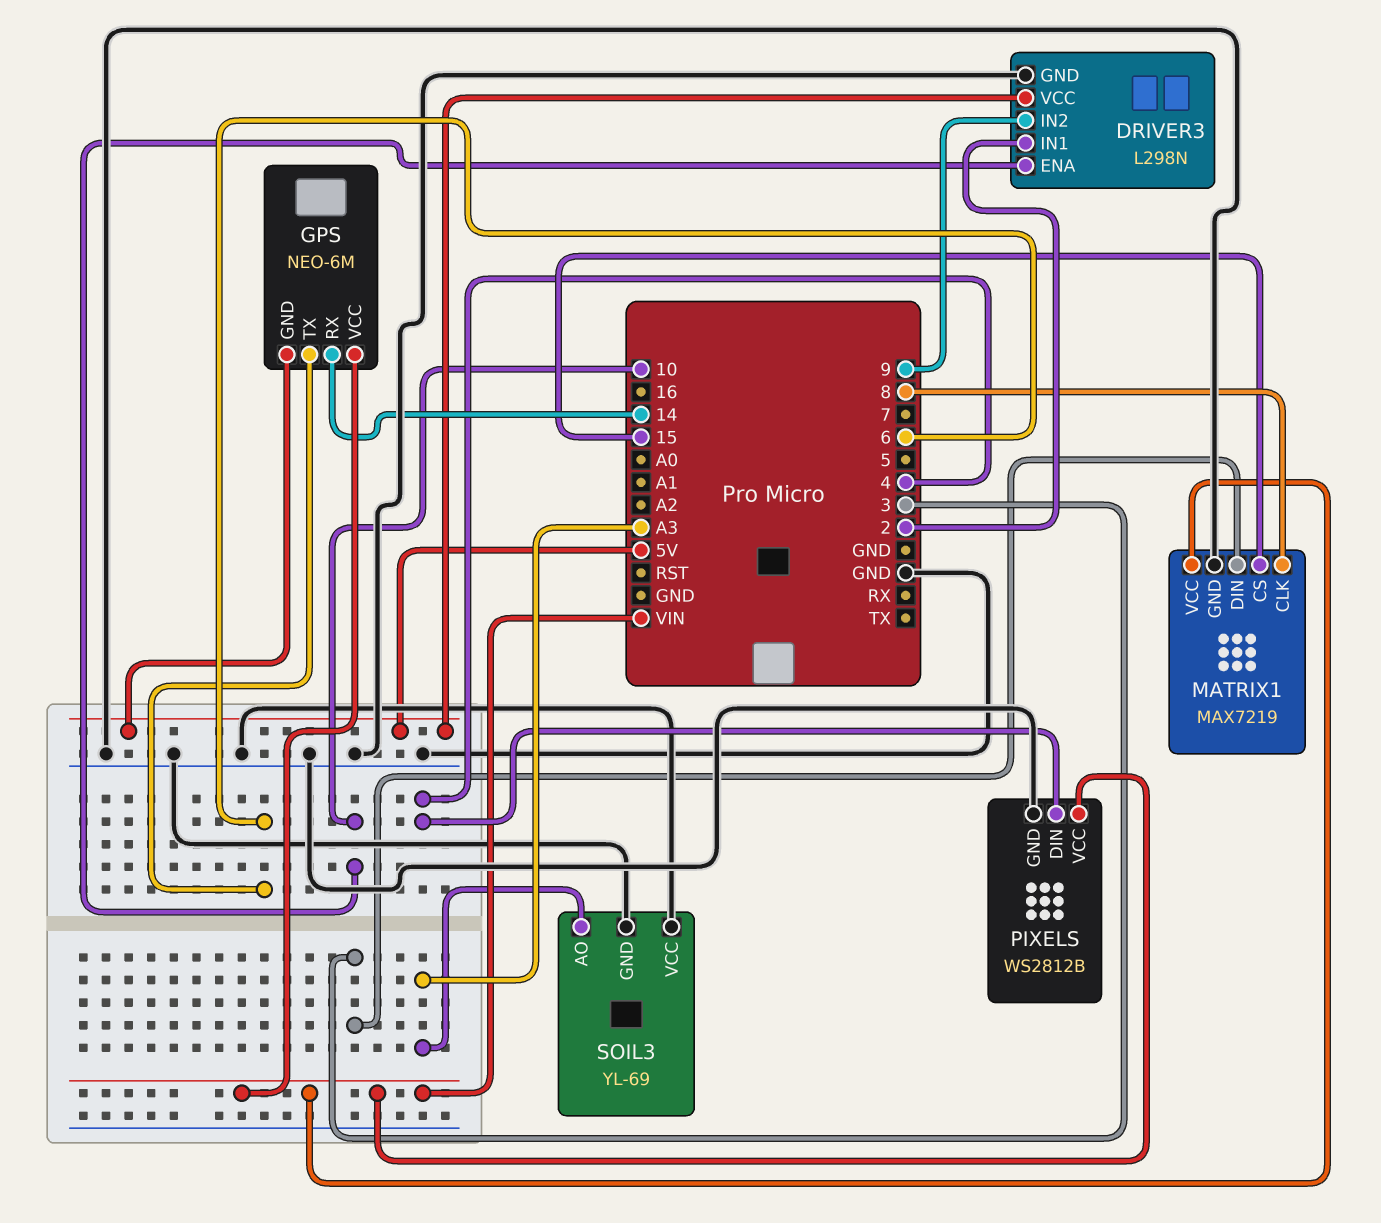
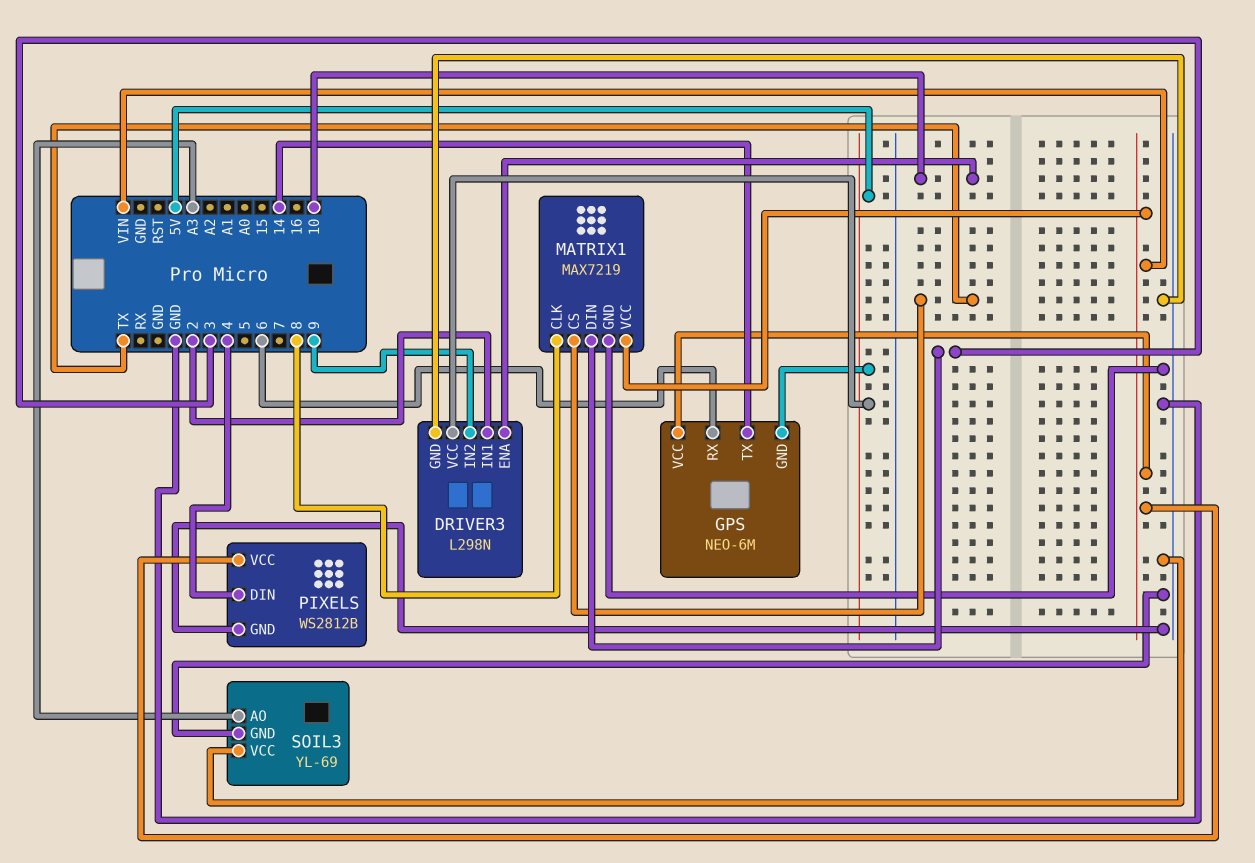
GPS pin RX: 14 -> 6
GPS pin TX: 6 -> 14
MATRIX1 pin CS: 15 -> TX

